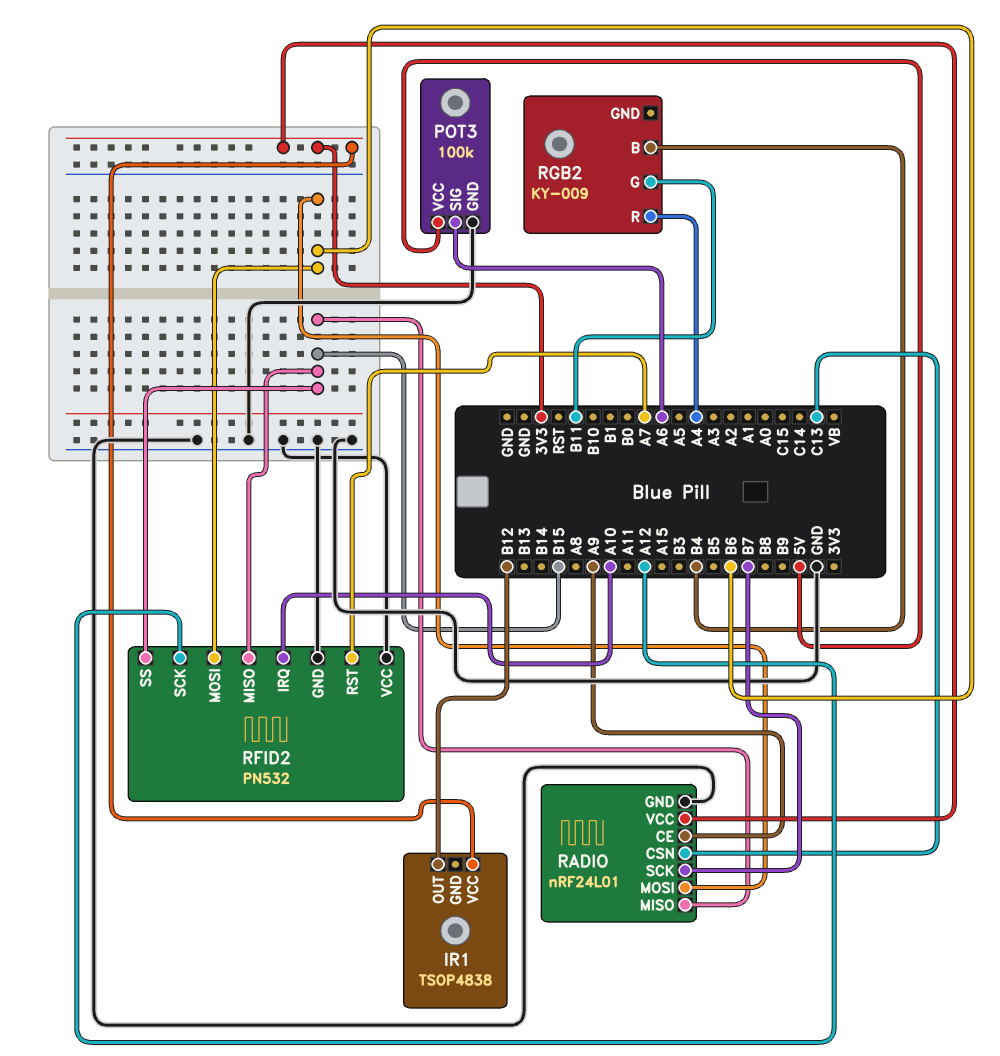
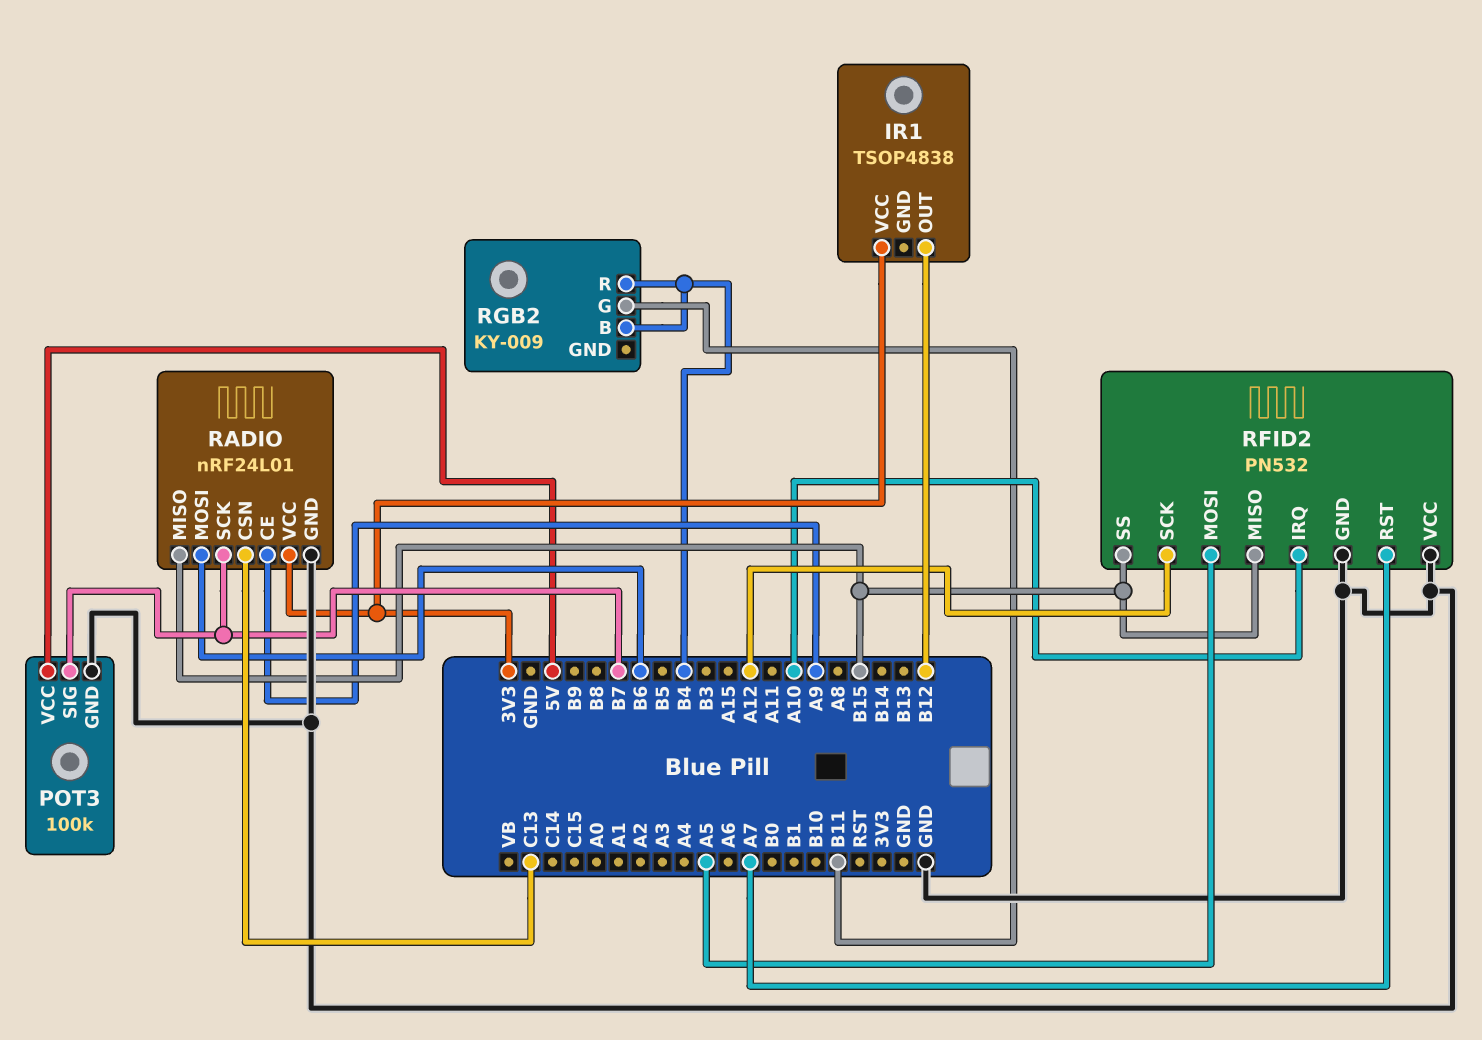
POT3 pin SIG: A6 -> B7
RFID2 pin MOSI: B6 -> A5
RGB2 pin R: A4 -> B4

